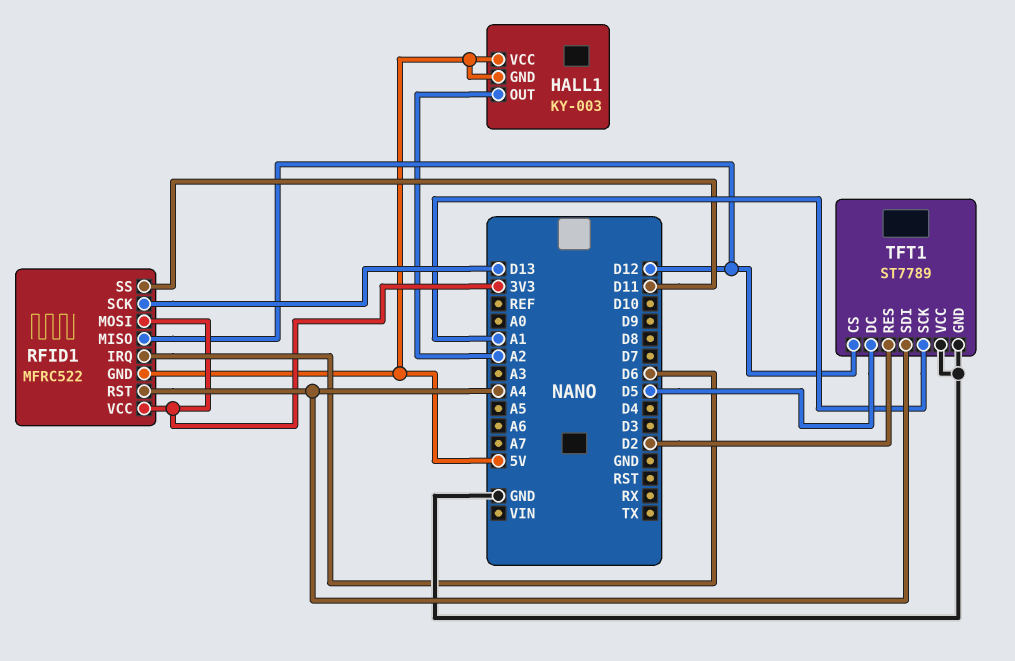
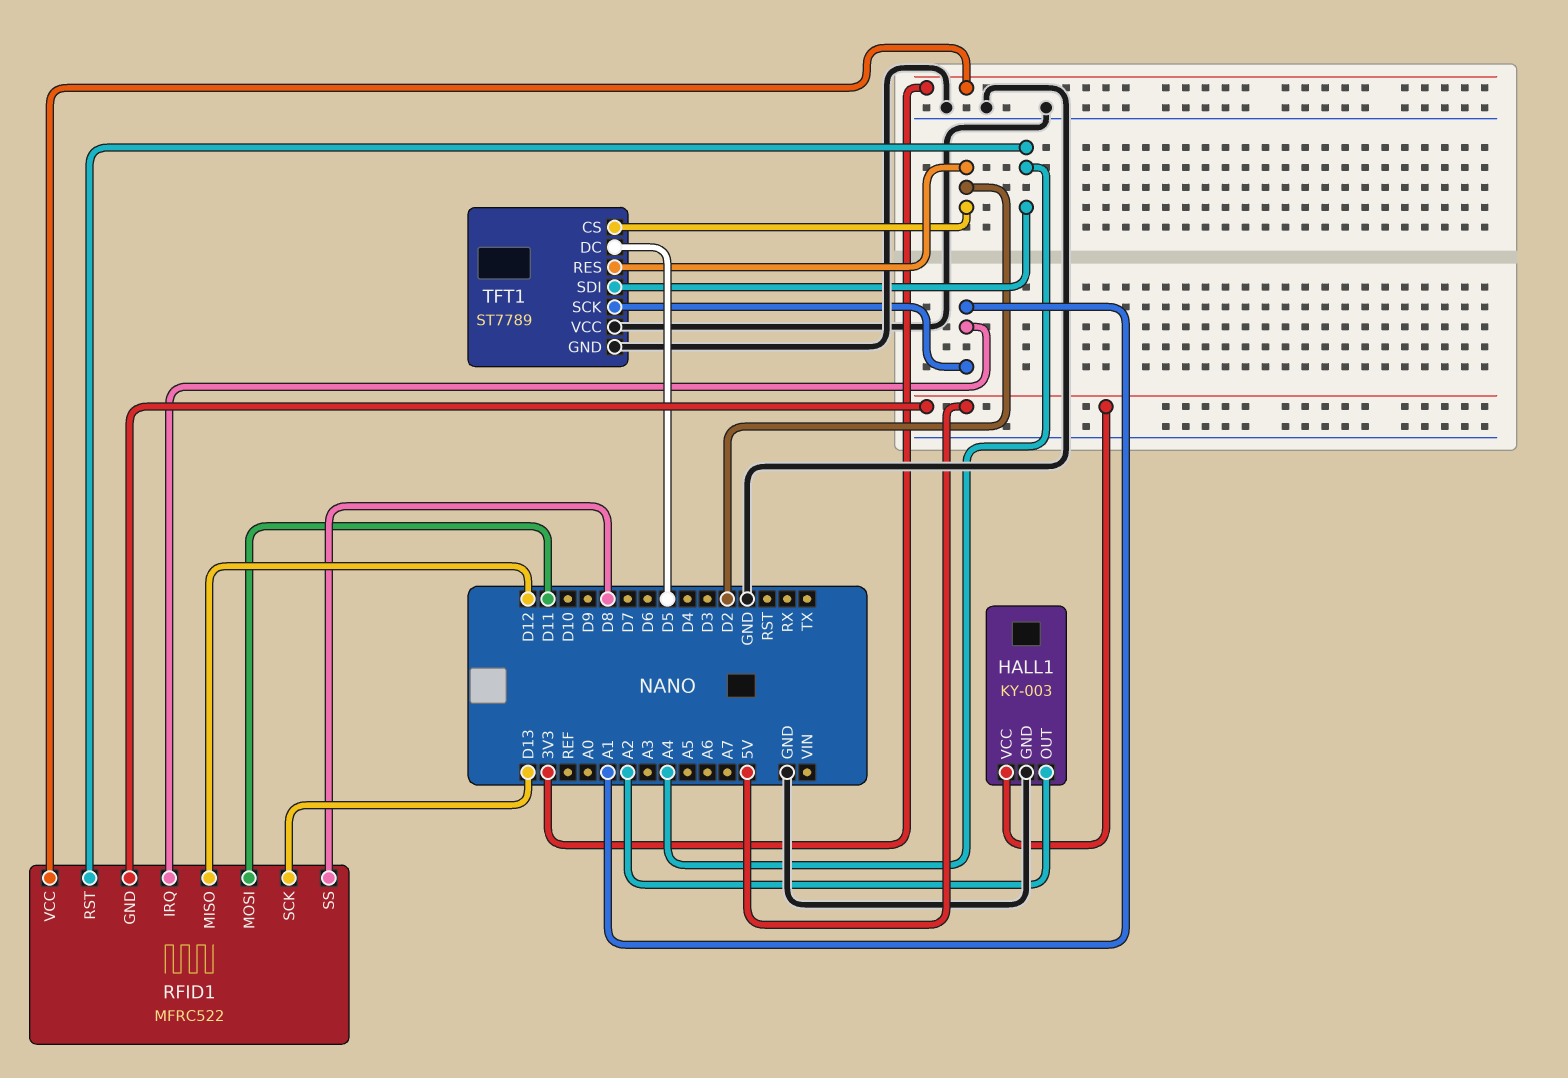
HALL1 pin GND: 5V -> GND
RFID1 pin IRQ: D6 -> A1
RFID1 pin MOSI: 3V3 -> D11
RFID1 pin SS: D11 -> D8
TFT1 pin CS: D12 -> D2

